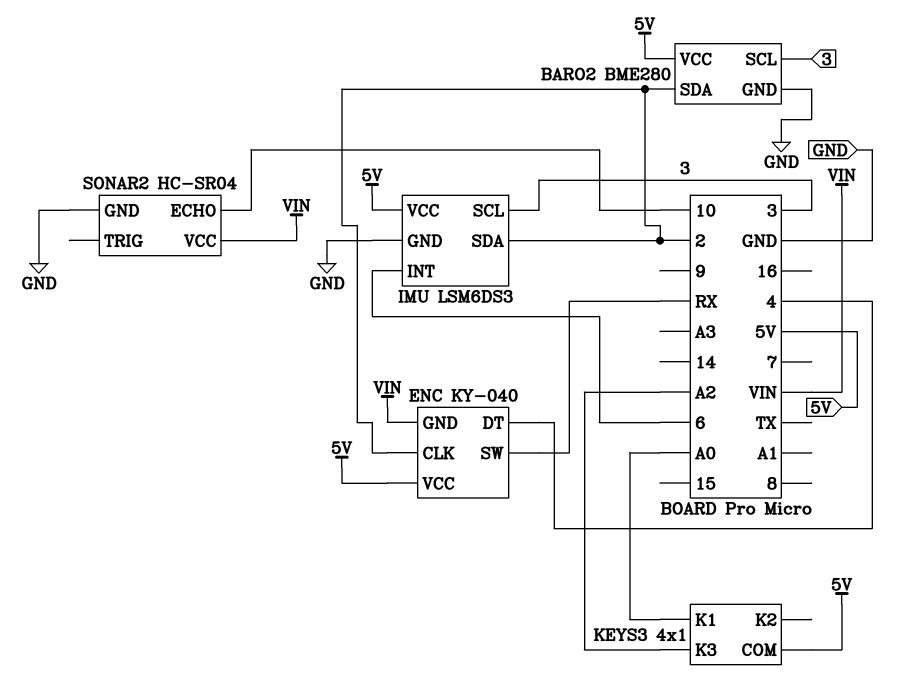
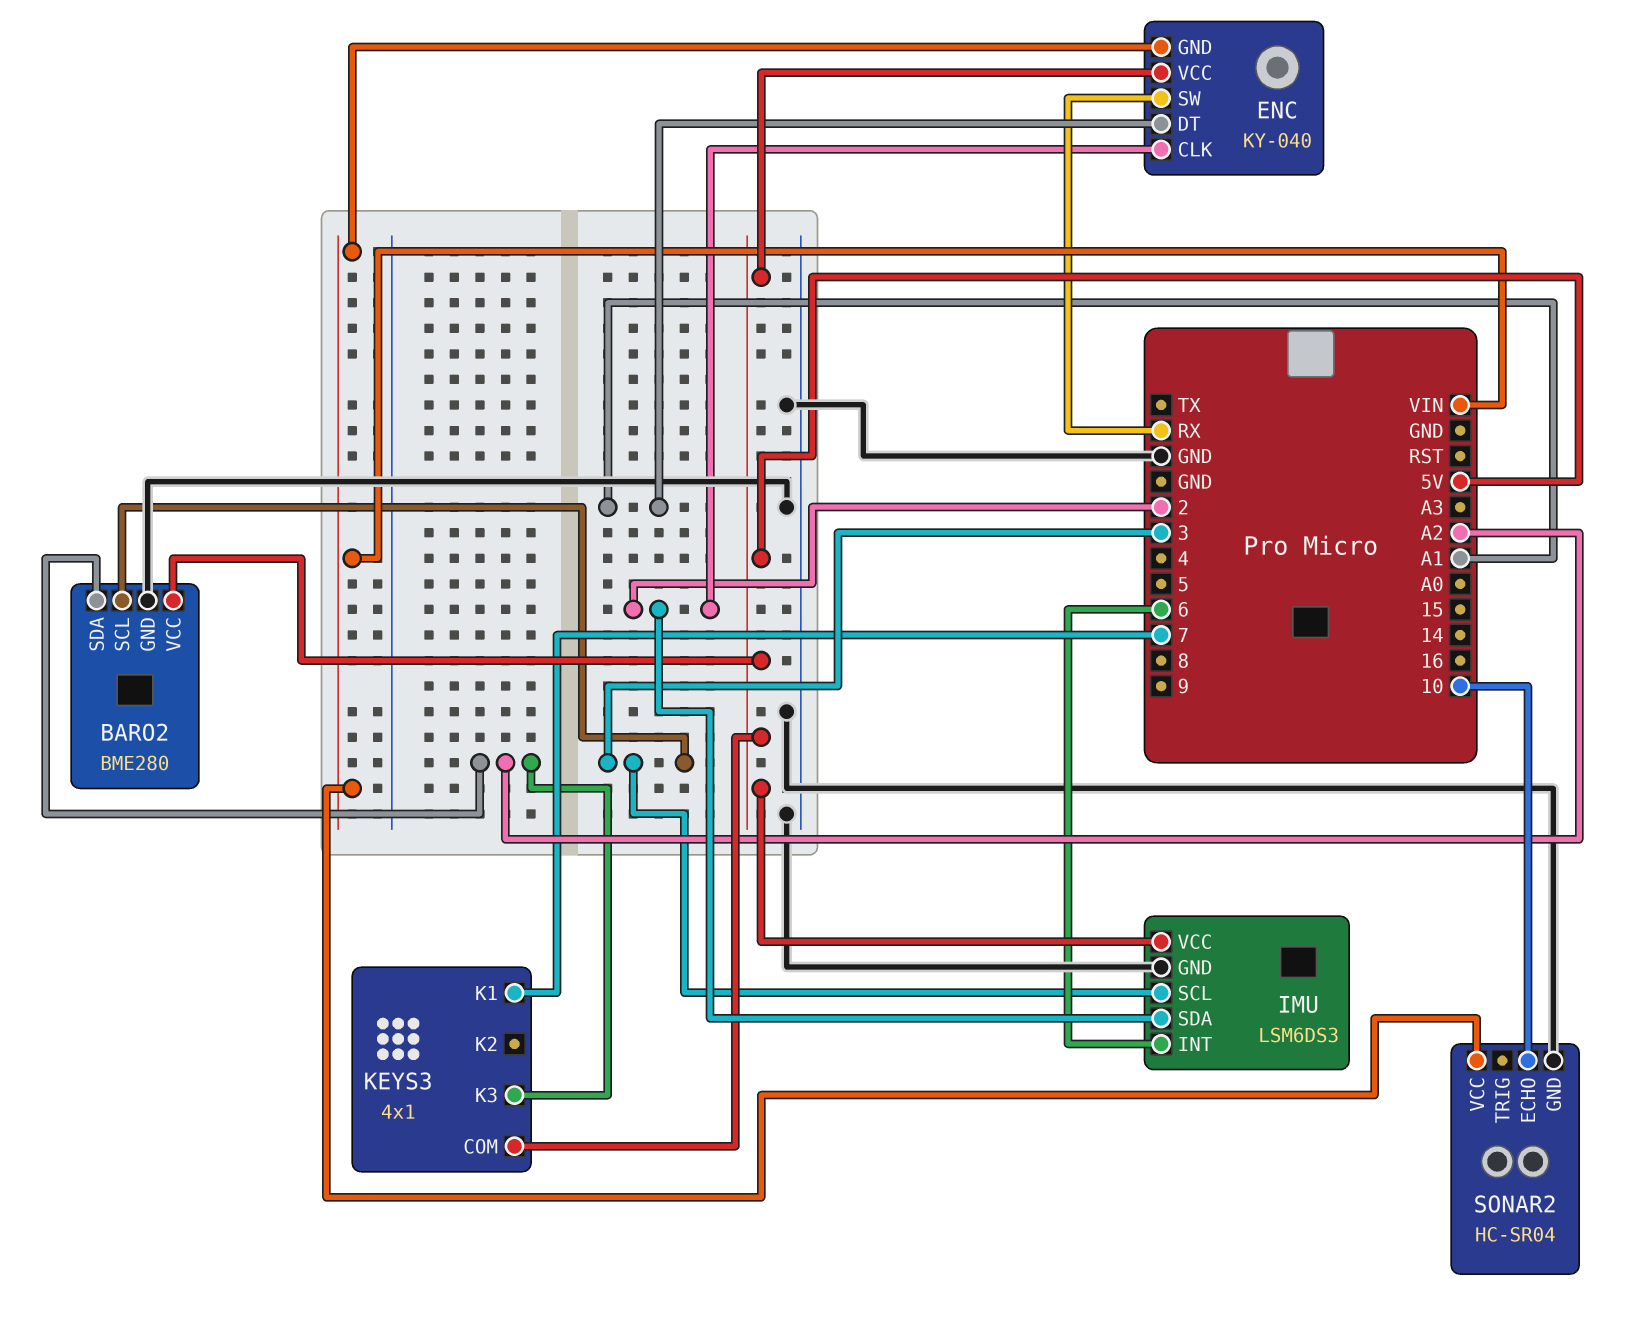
BARO2 pin SDA: 2 -> A2
ENC pin DT: 4 -> A1
KEYS3 pin K1: A0 -> 7

